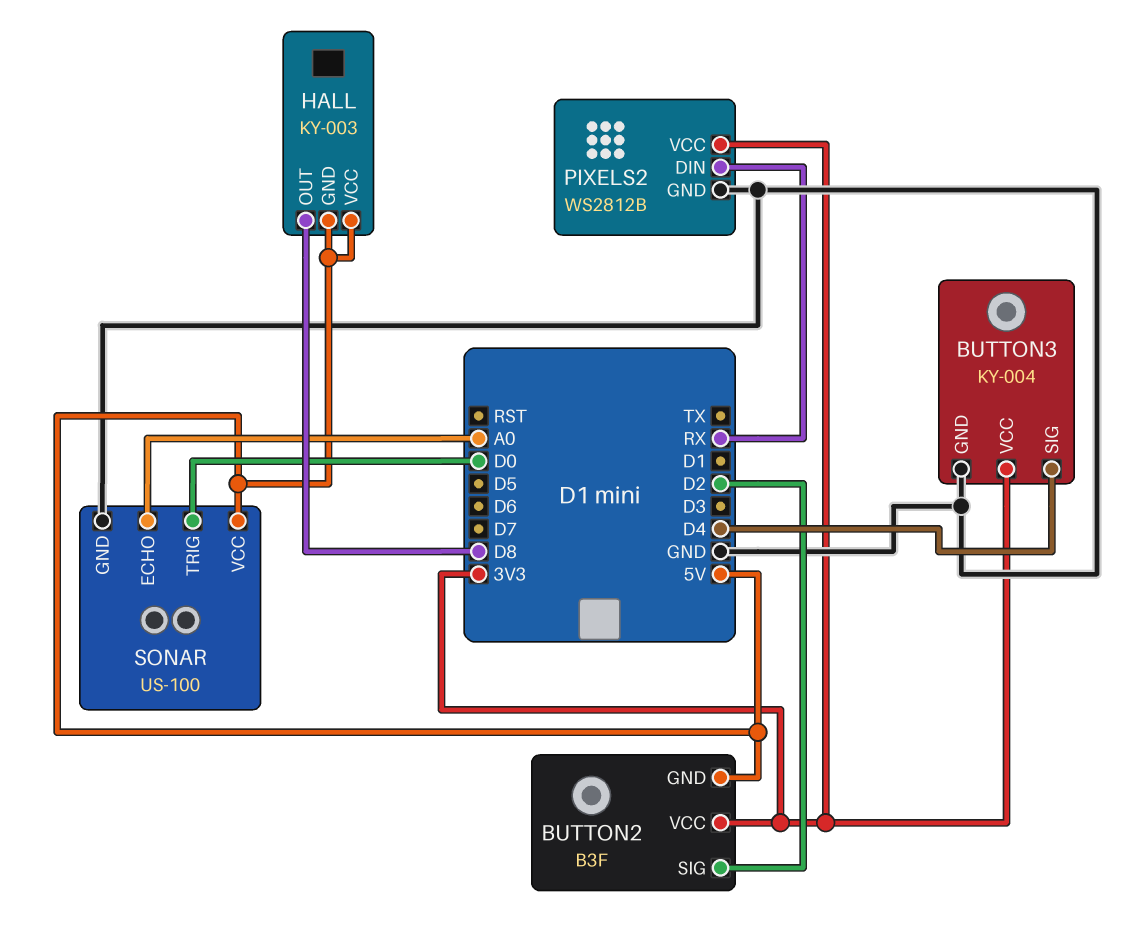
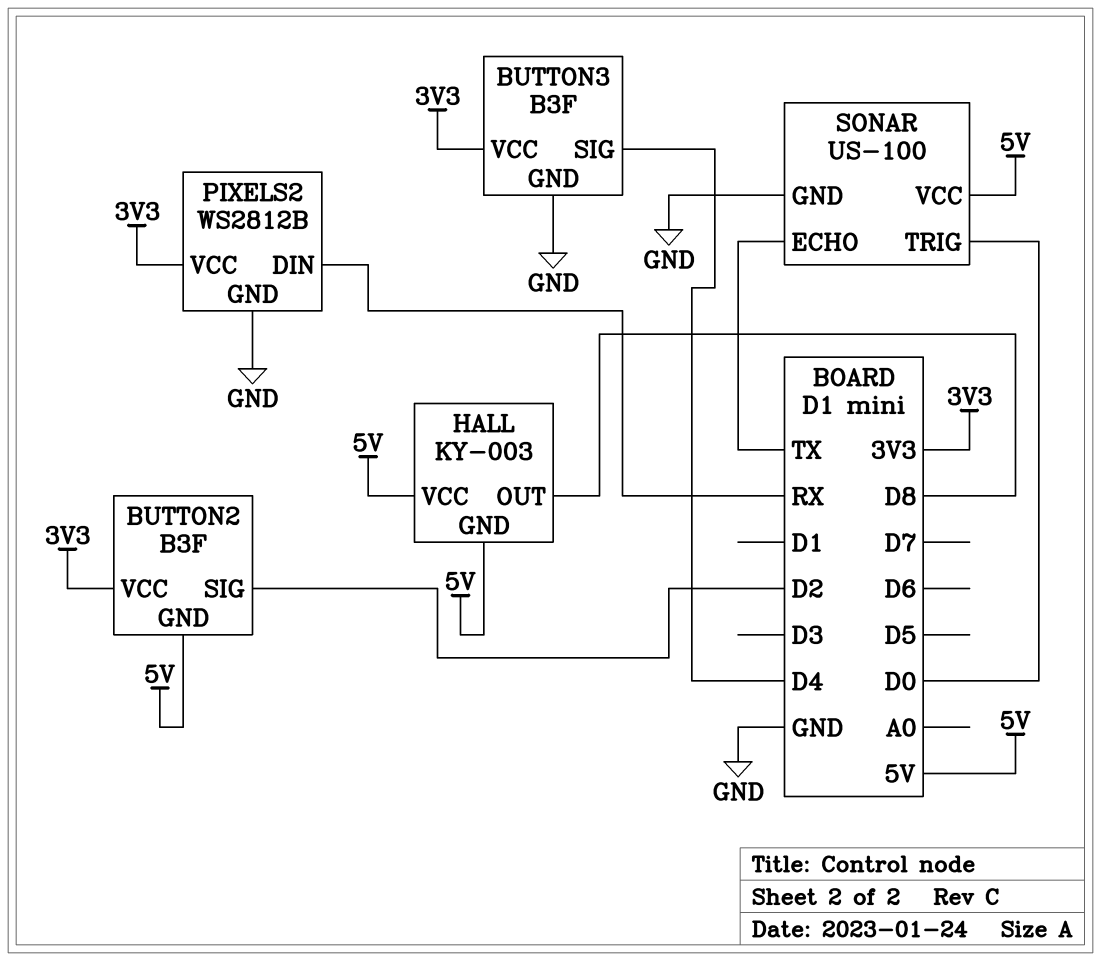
BUTTON3: KY-004 -> B3F
SONAR pin ECHO: A0 -> TX

